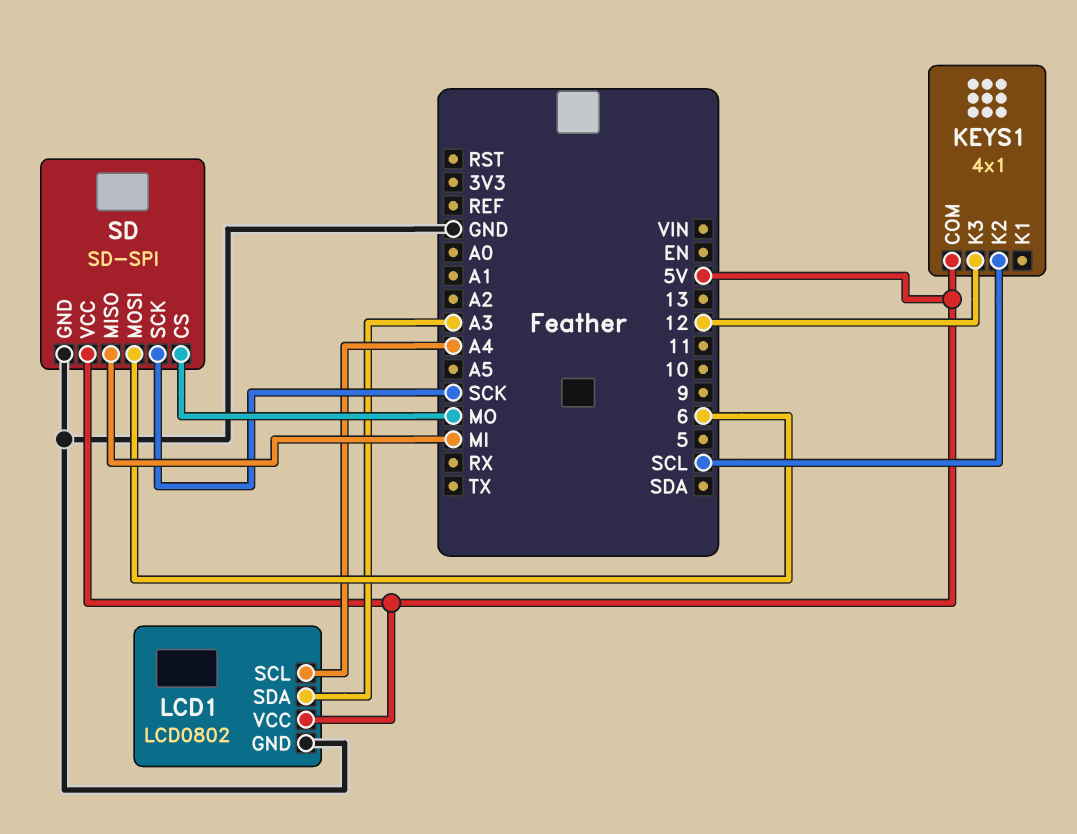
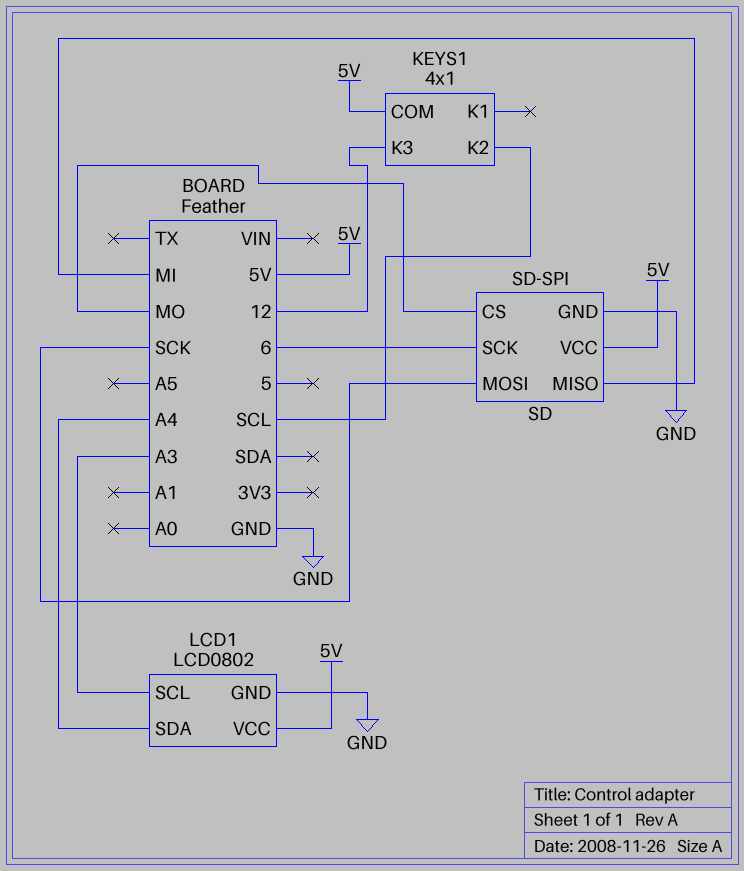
LCD1 pin SCL: A4 -> A3
LCD1 pin SDA: A3 -> A4
SD pin MOSI: 6 -> SCK
SD pin SCK: SCK -> 6

